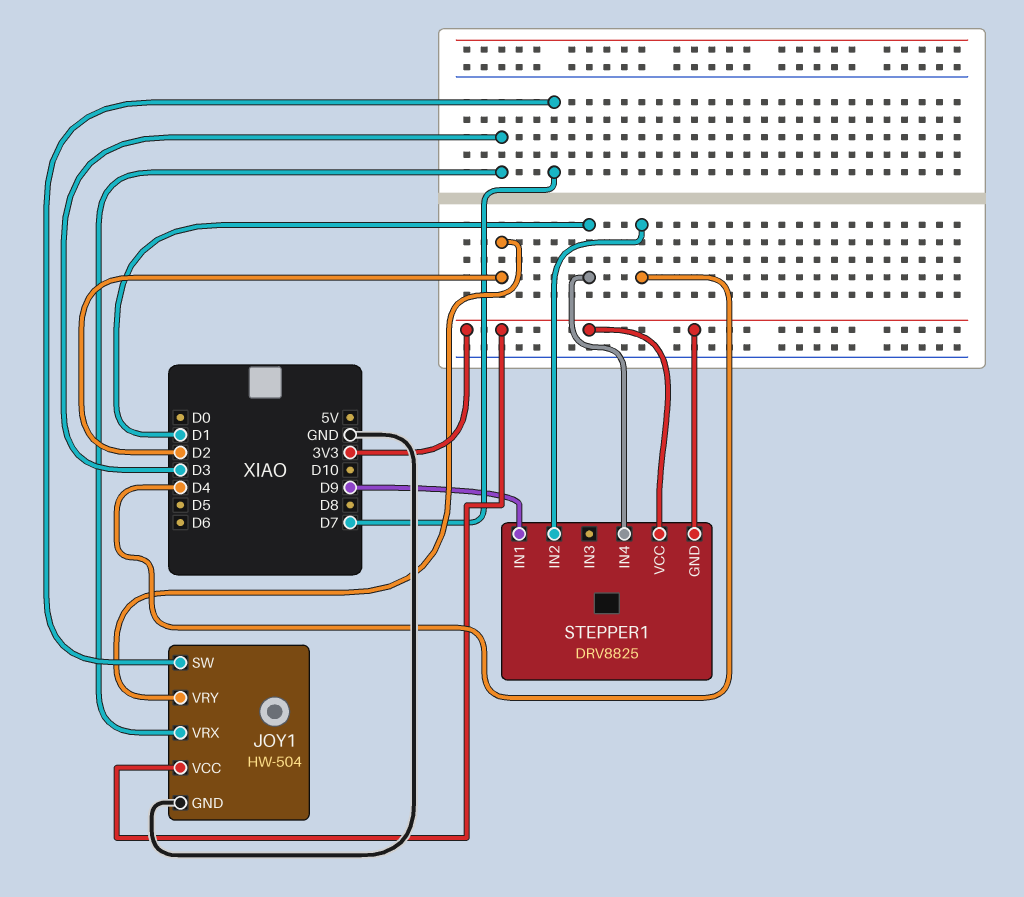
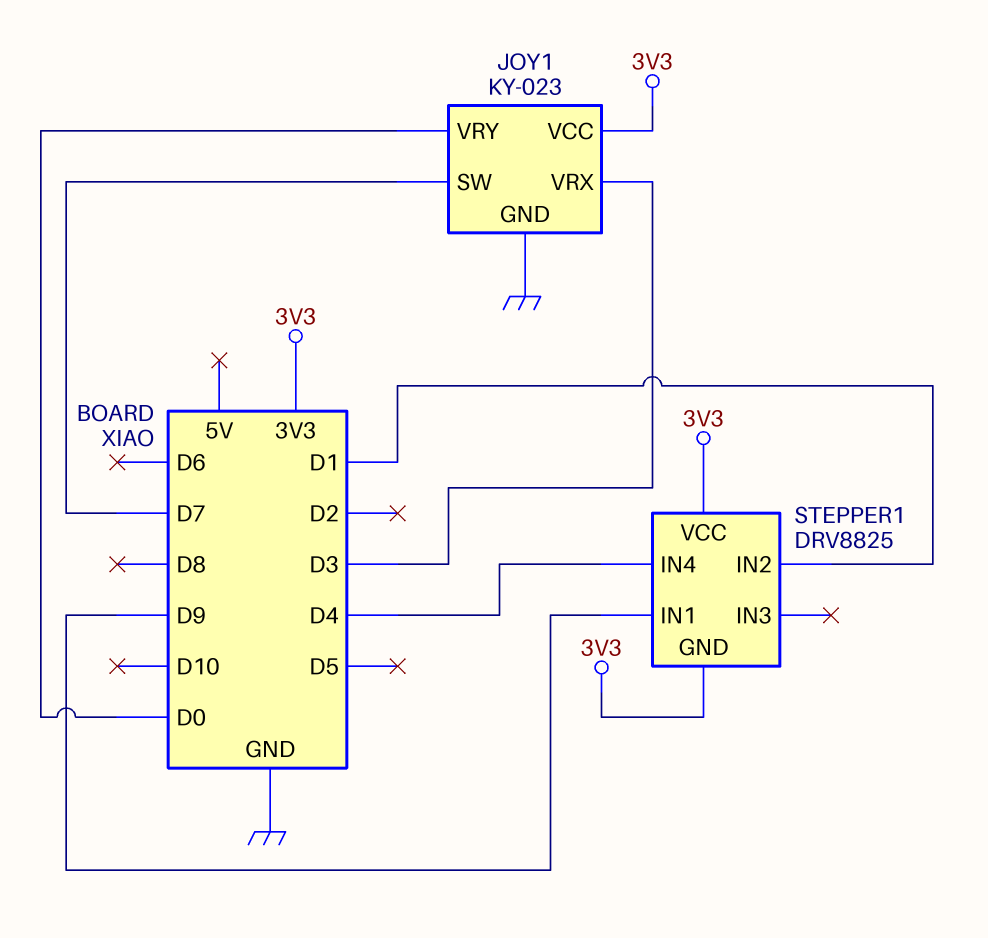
JOY1: HW-504 -> KY-023
JOY1 pin VRY: D2 -> D0
STEPPER1 pin IN2: D4 -> D1
STEPPER1 pin IN4: D1 -> D4

